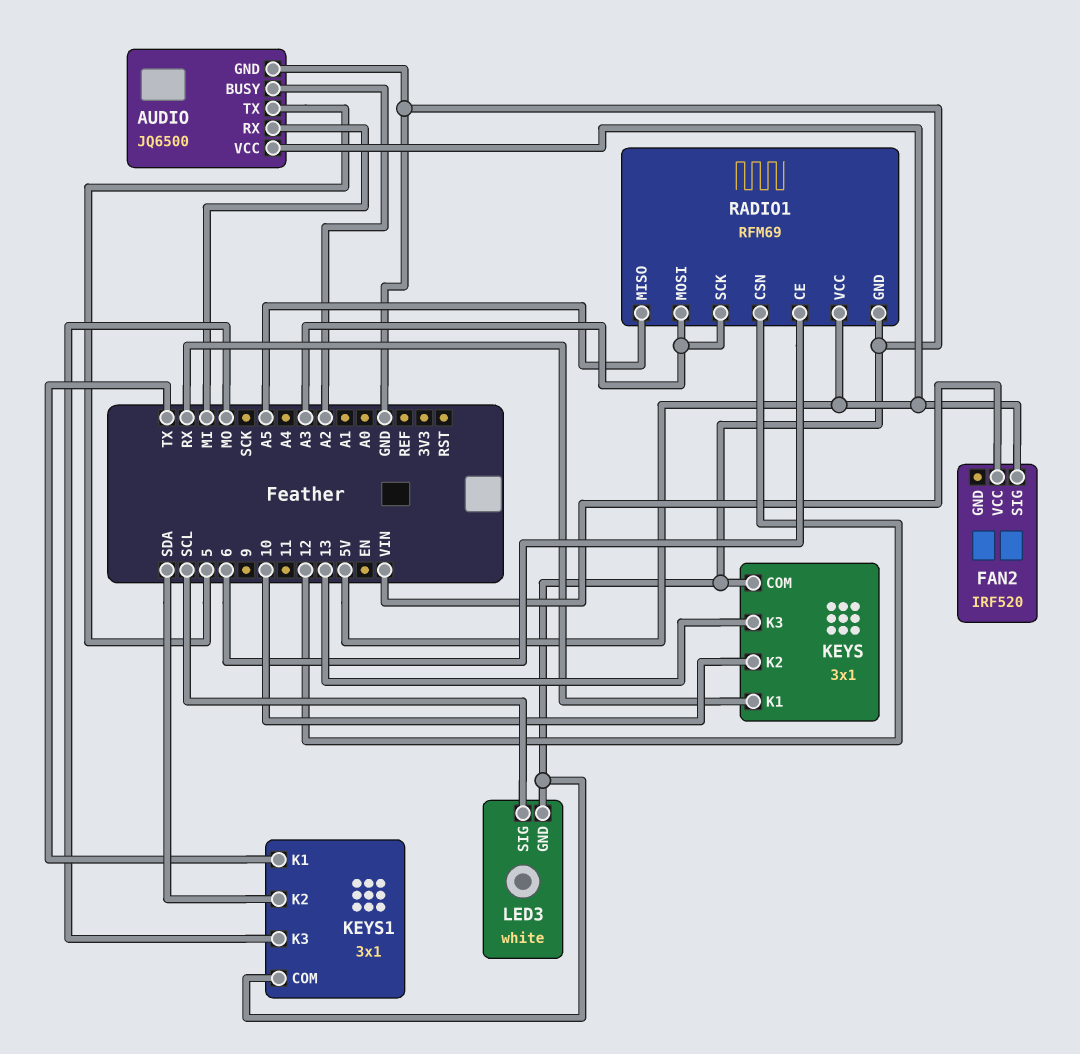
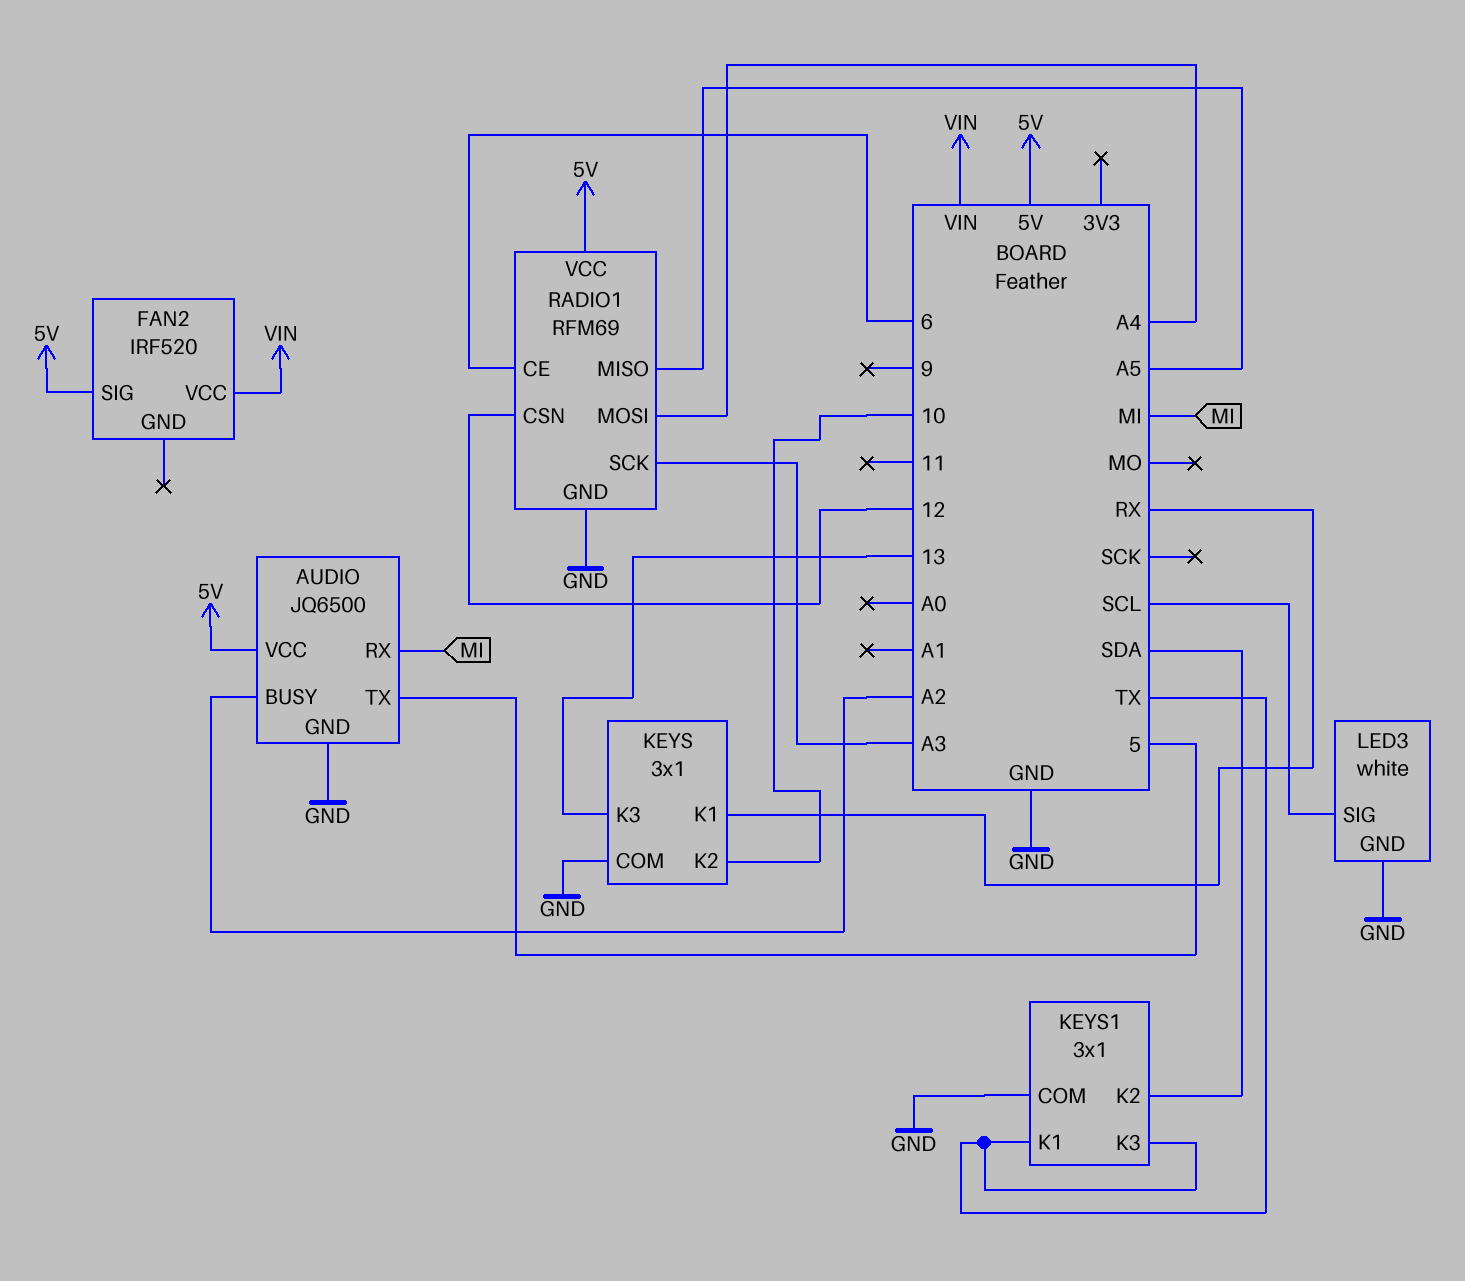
KEYS1 pin K3: MO -> TX
RADIO1 pin MOSI: A3 -> A4

